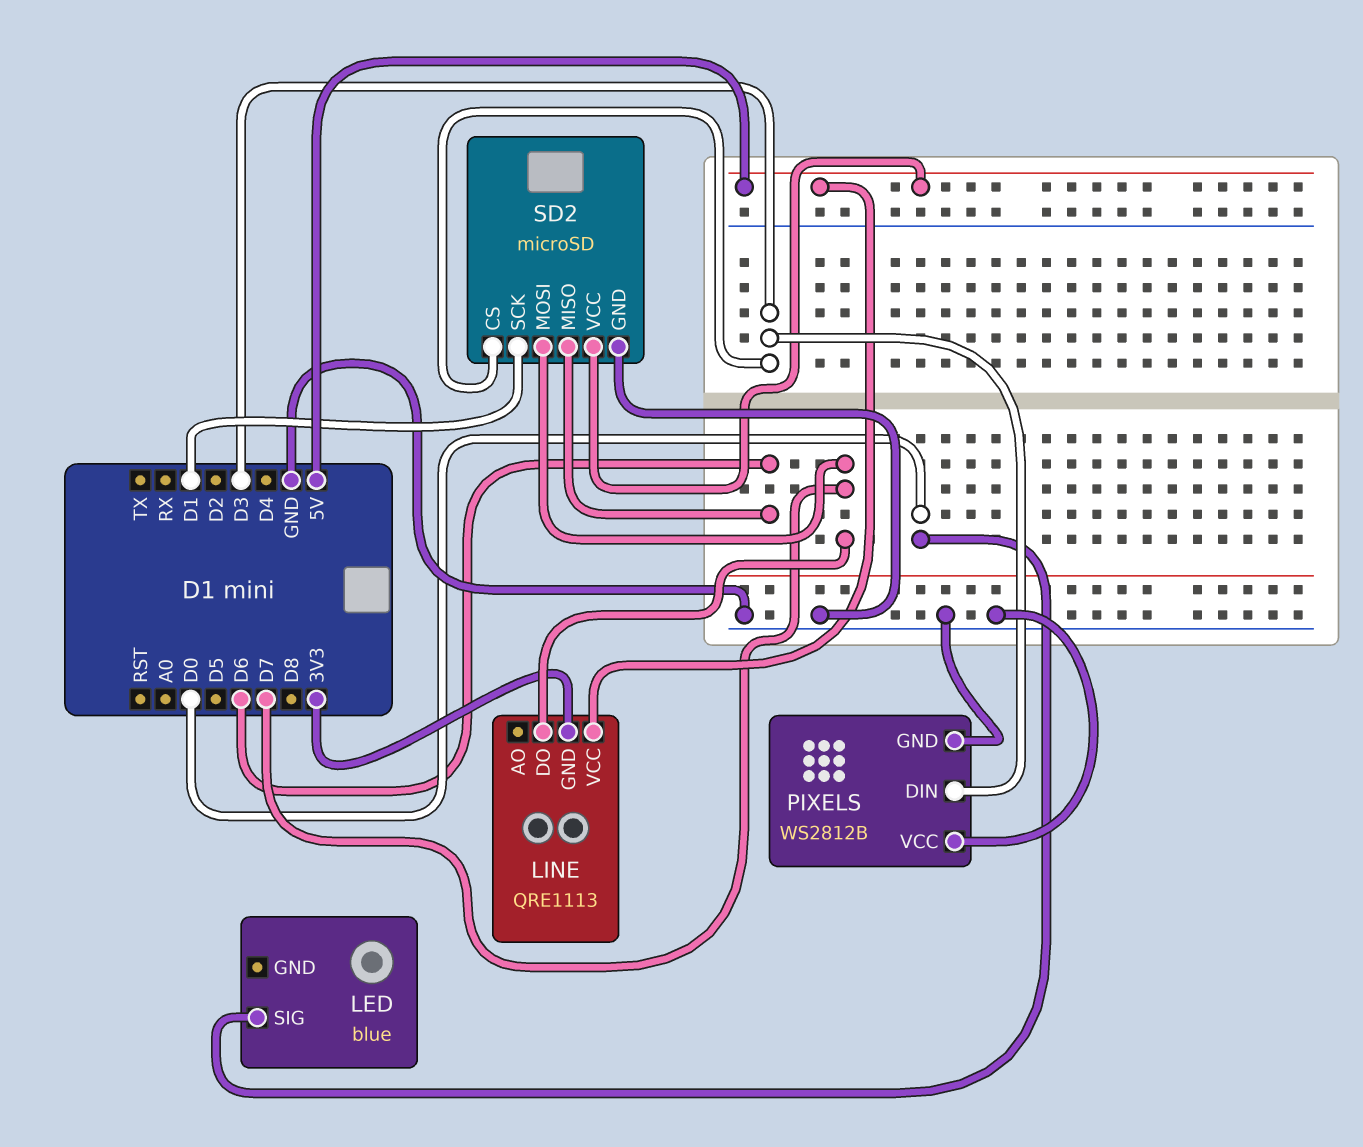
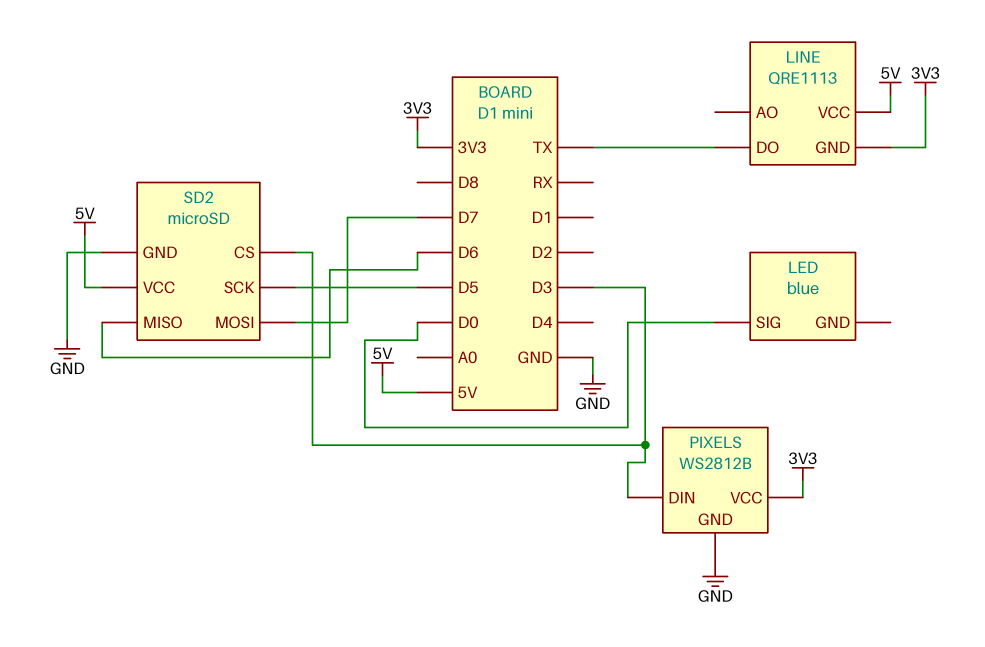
LINE pin DO: D7 -> TX
PIXELS pin VCC: GND -> 3V3
SD2 pin SCK: D1 -> D5

